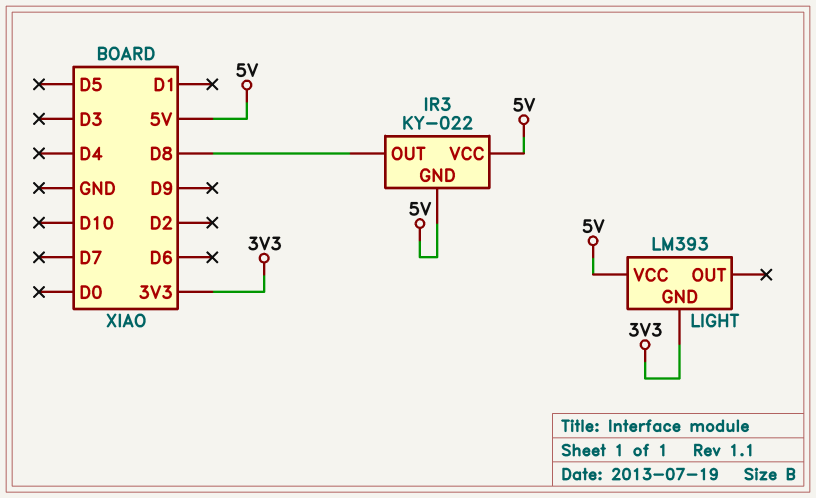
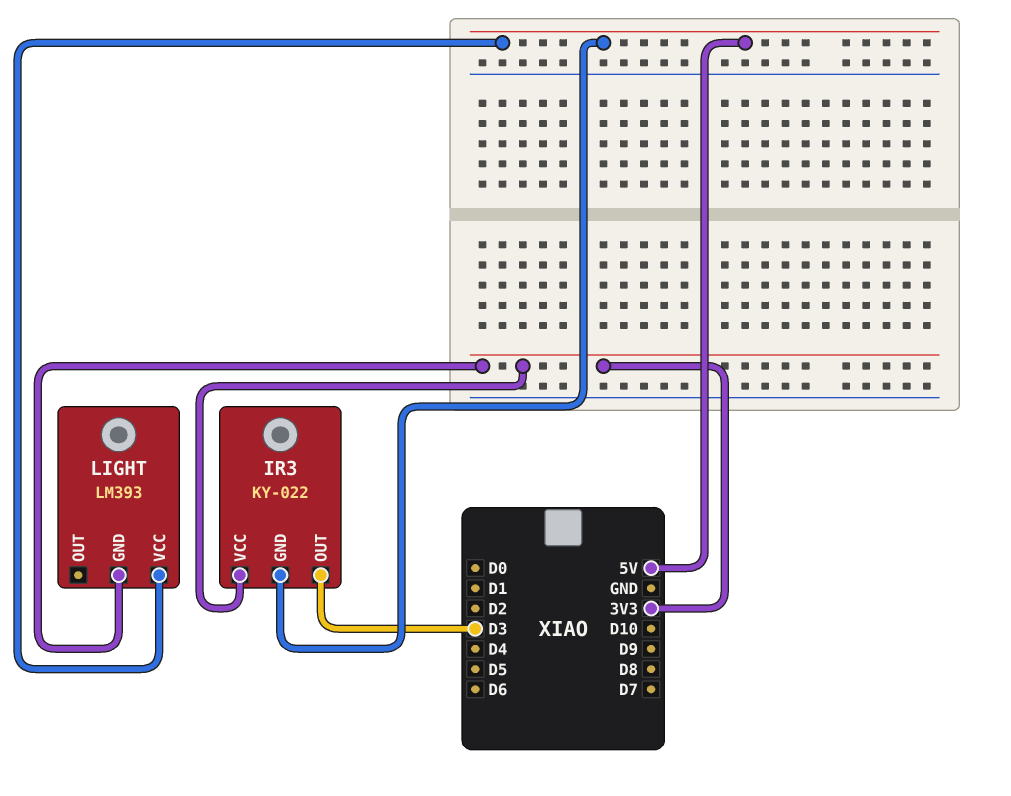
IR3 pin OUT: D8 -> D3
IR3 pin VCC: 5V -> 3V3

